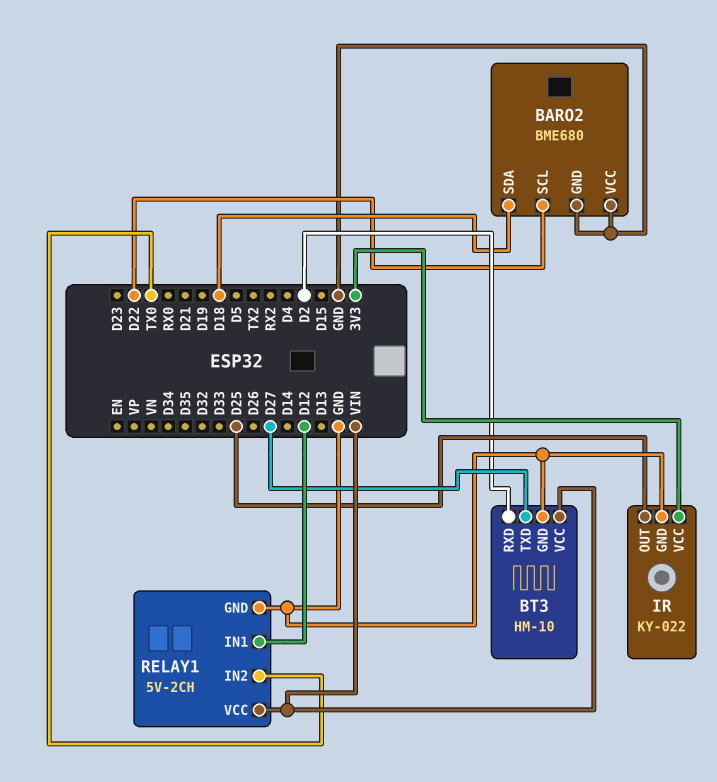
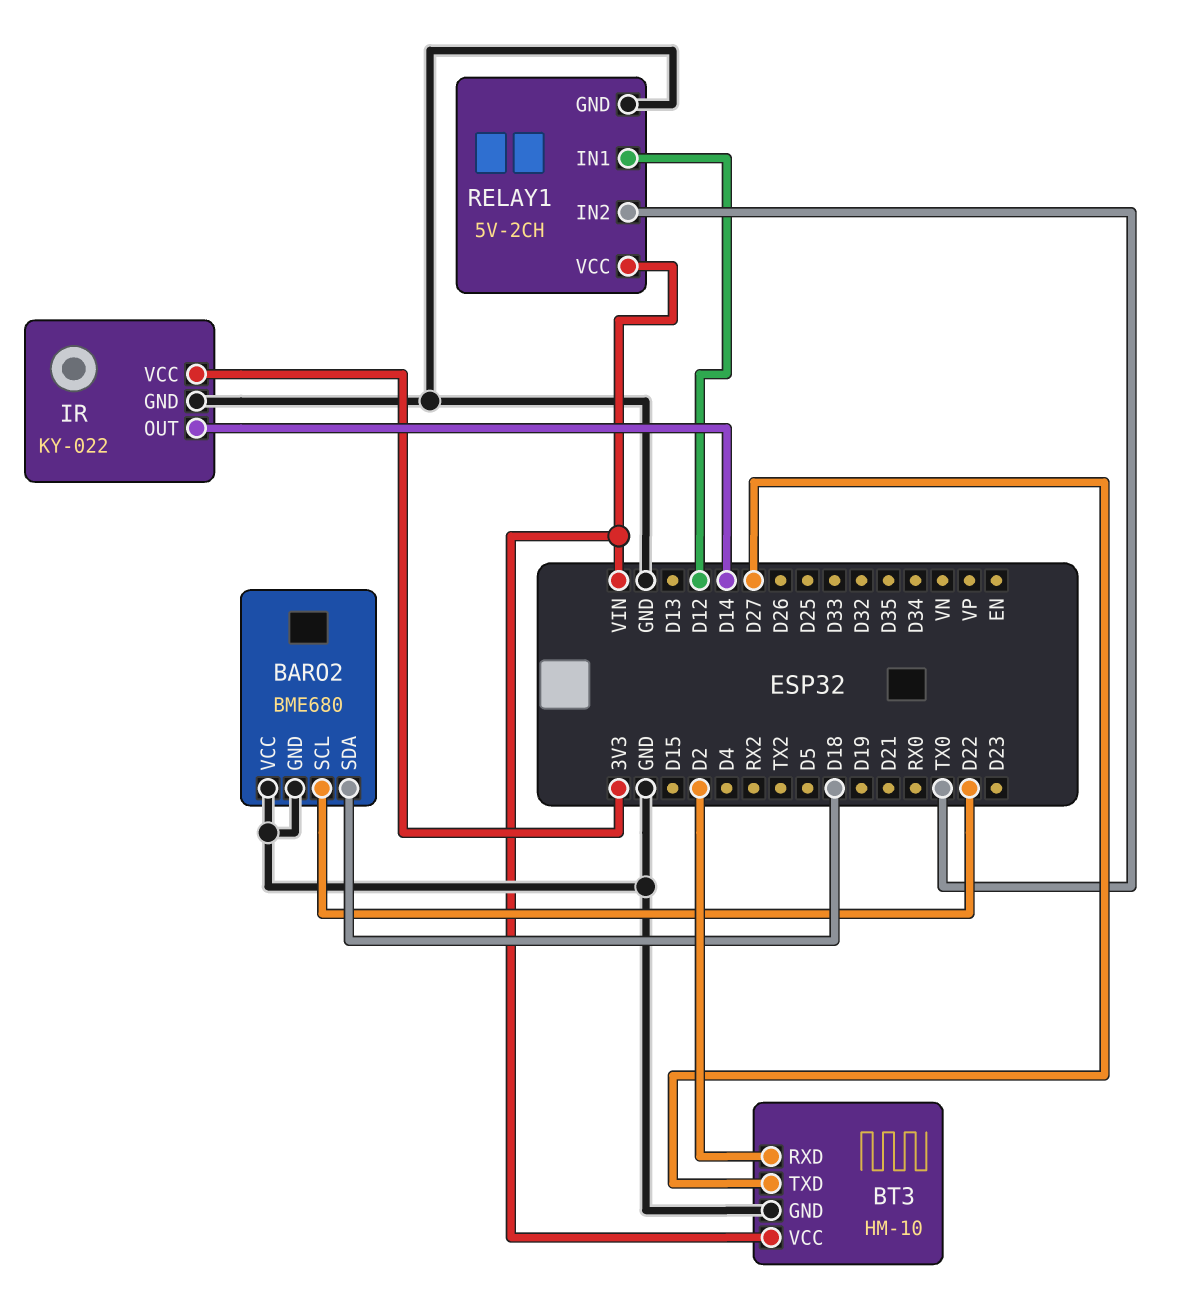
IR pin OUT: D25 -> D14

